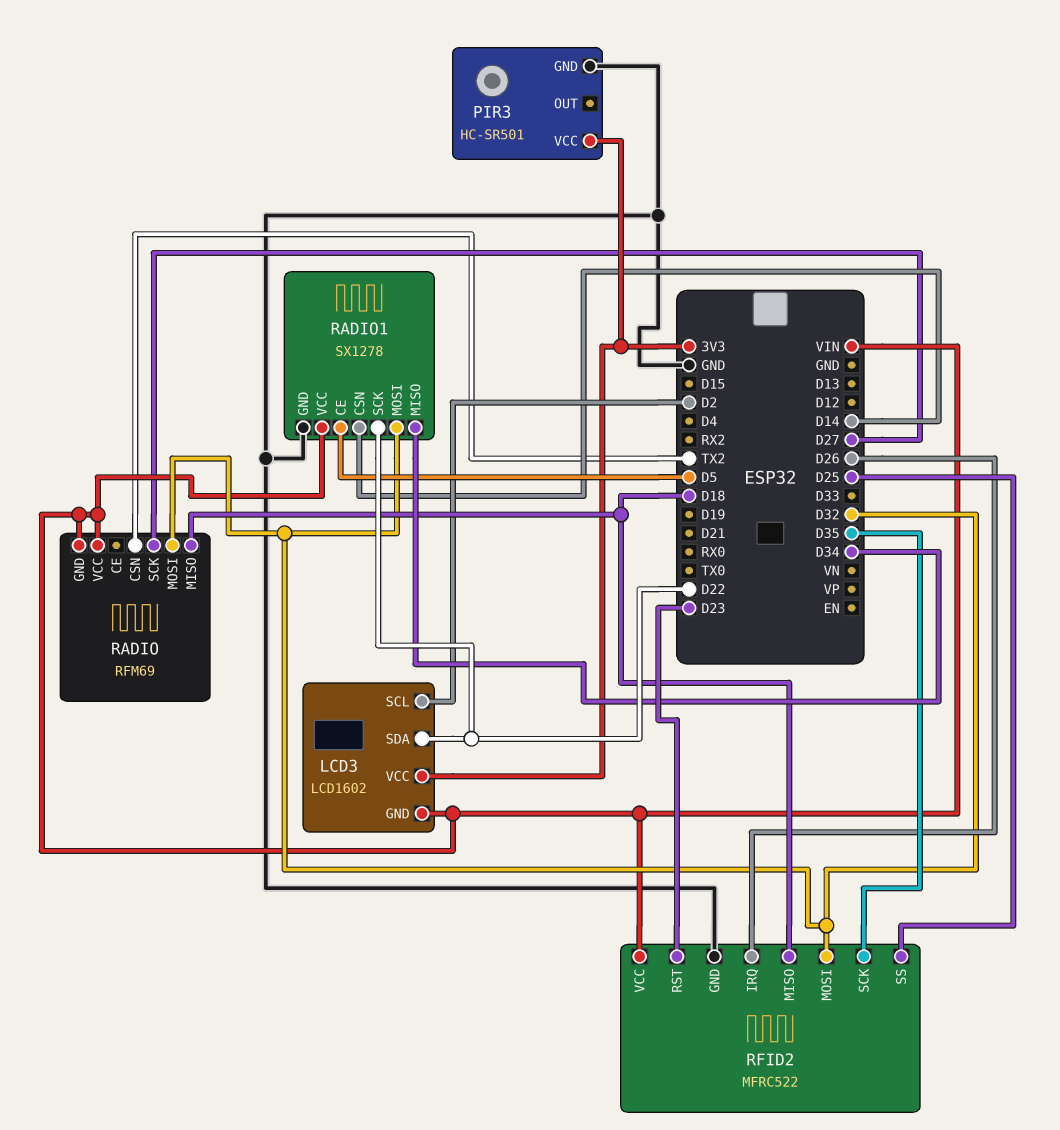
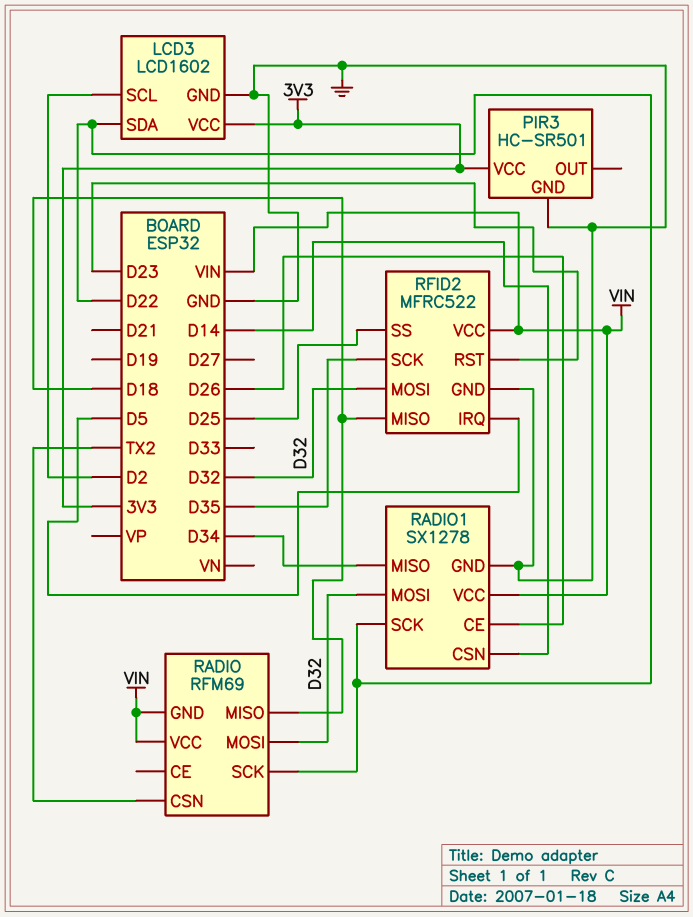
LCD3 pin GND: VIN -> GND
RADIO pin SCK: D27 -> D22
RADIO1 pin CE: D5 -> D26
RFID2 pin IRQ: D26 -> D5

